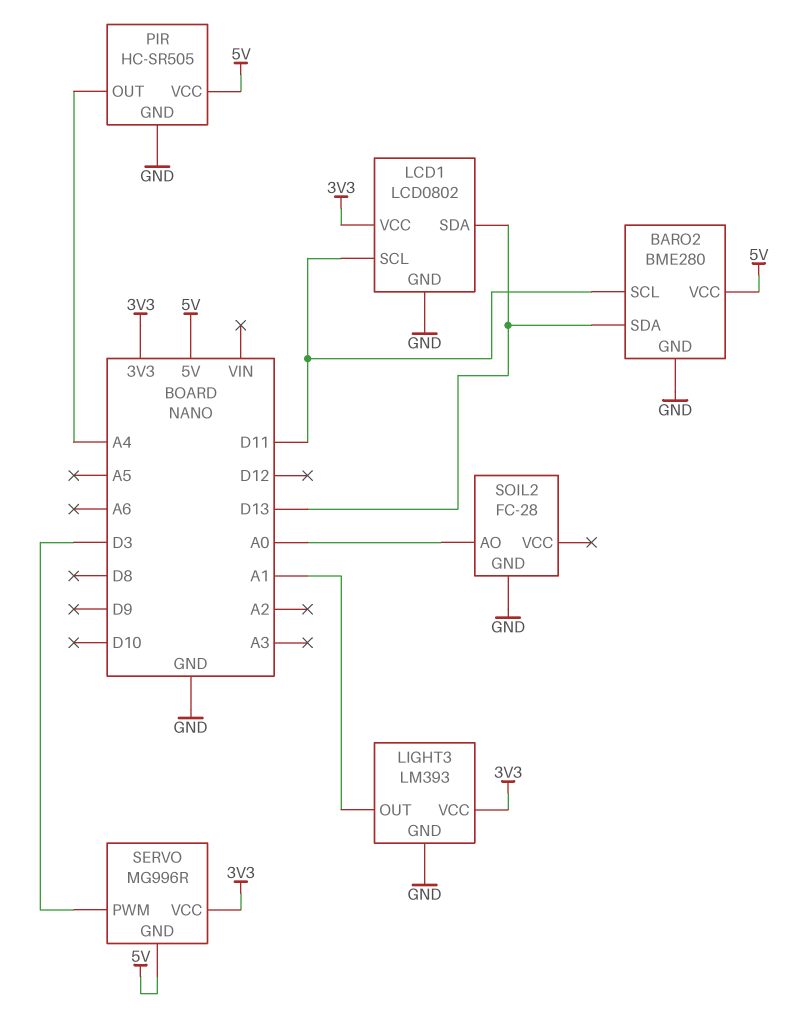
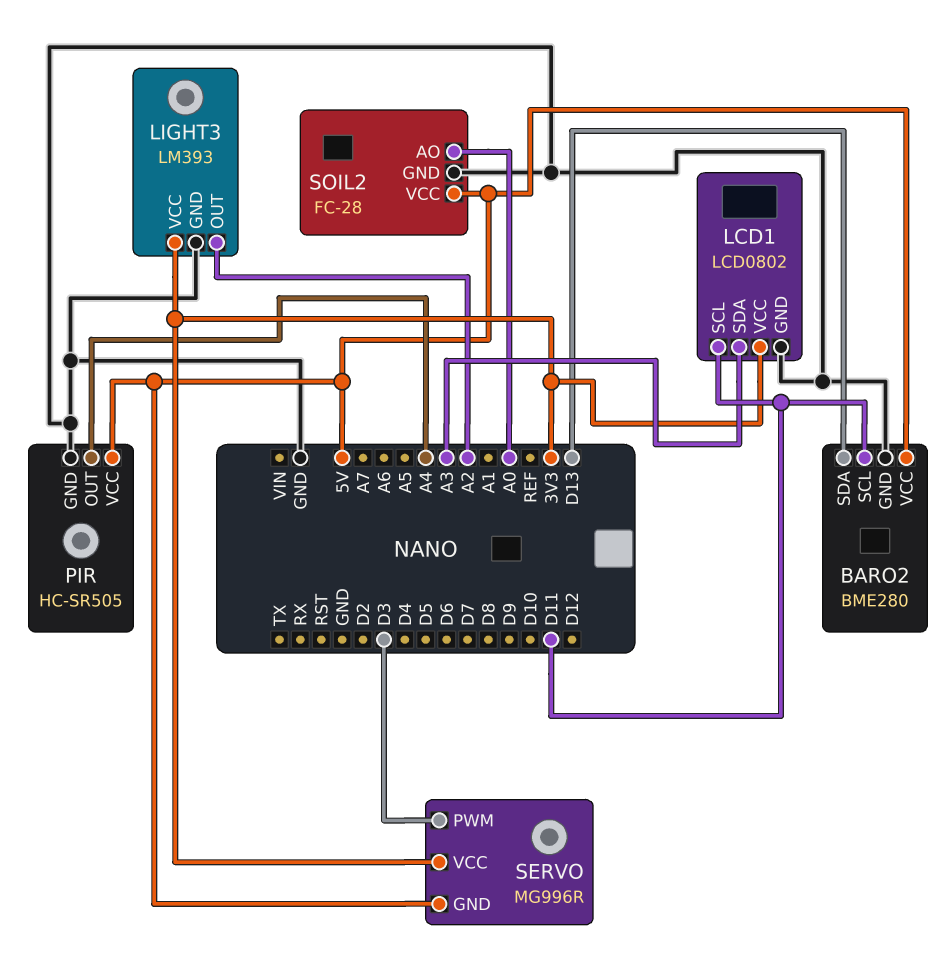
LCD1 pin SDA: D13 -> A3
LIGHT3 pin OUT: A1 -> A2
SOIL2 pin VCC: none -> 5V

